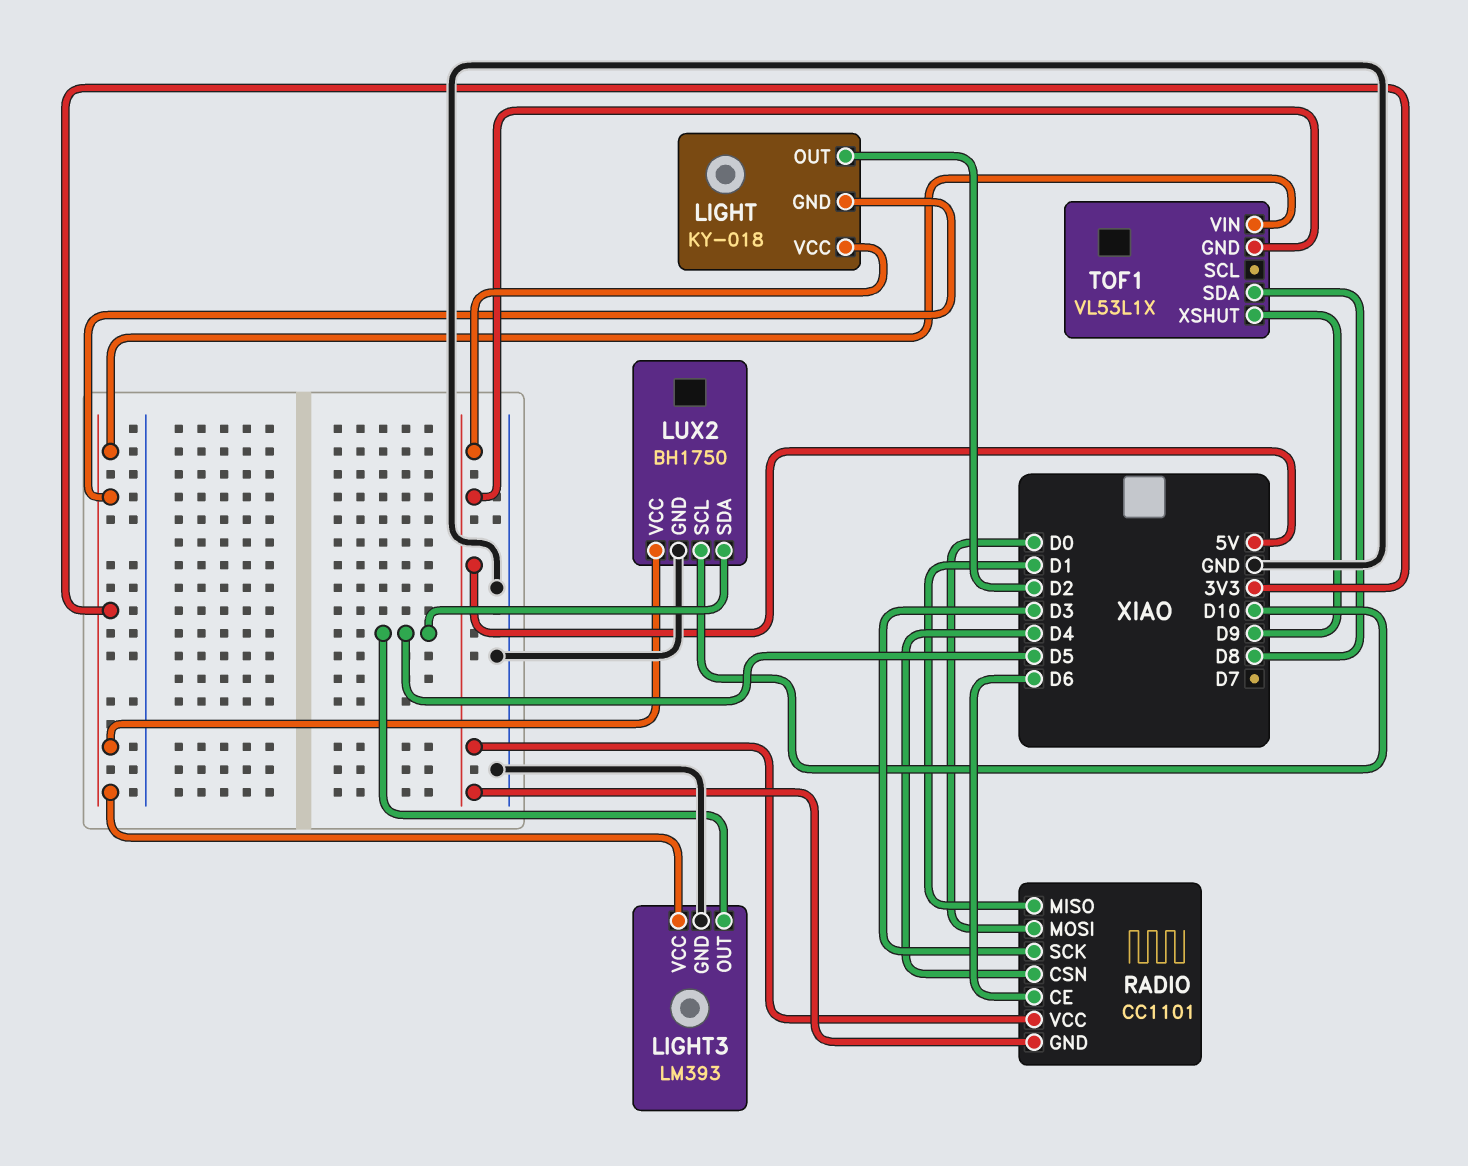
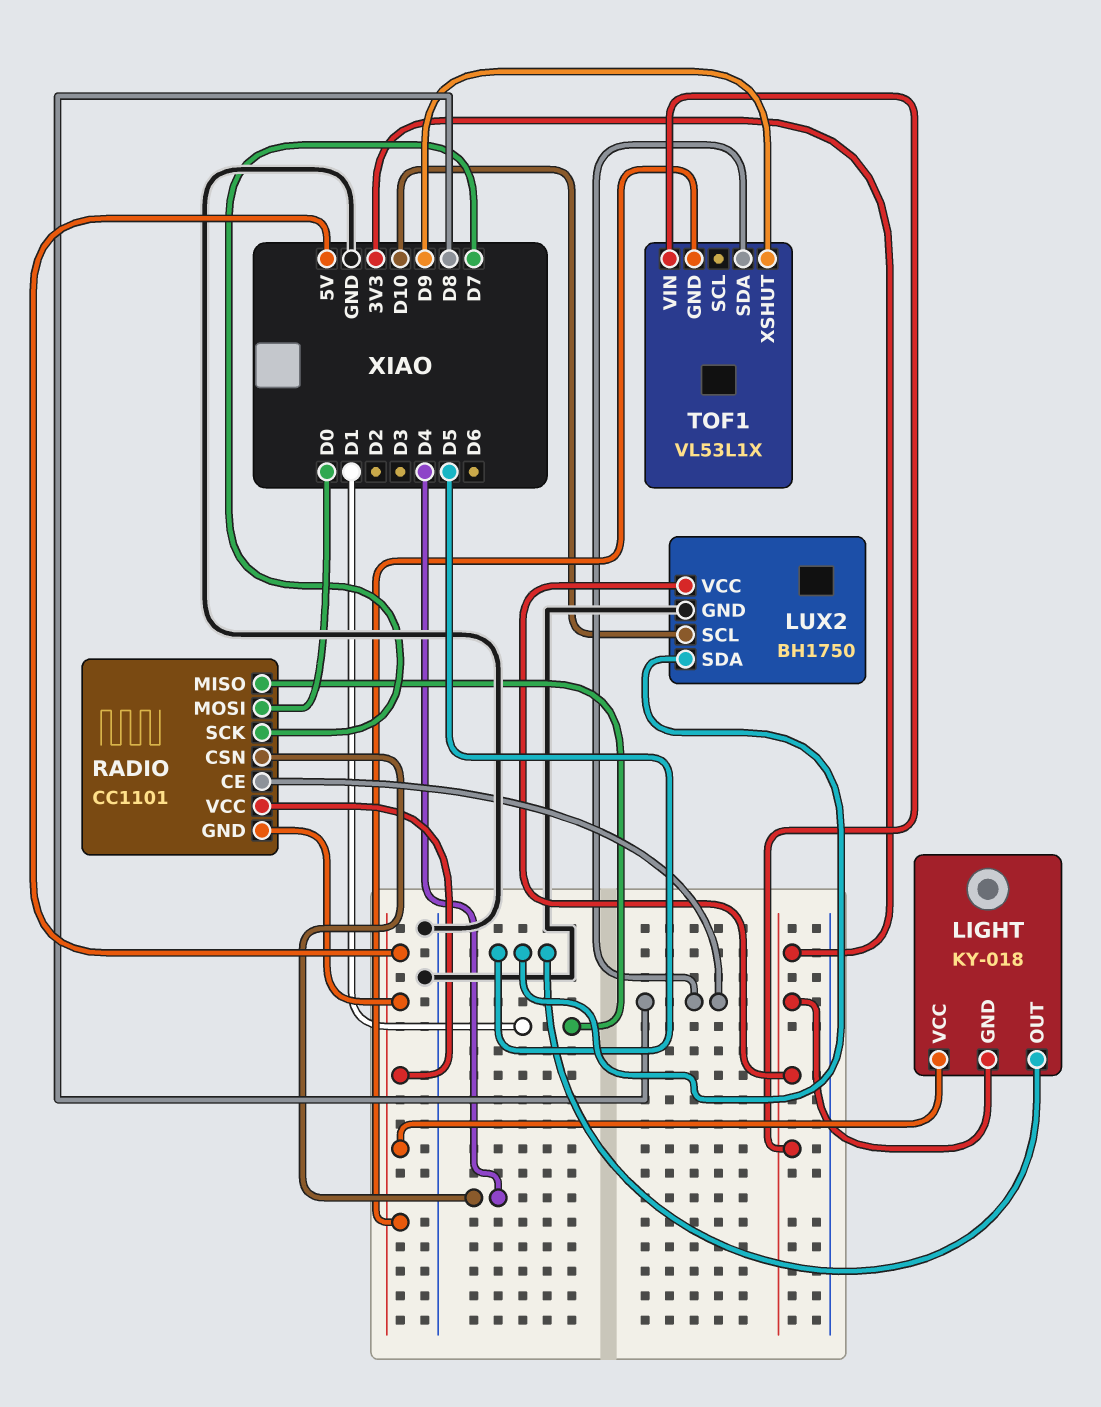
LIGHT pin OUT: D2 -> D5
LIGHT3: LM393 -> none
LIGHT3 pin GND: GND -> none
LIGHT3 pin OUT: D5 -> none
LIGHT3 pin VCC: 3V3 -> none
RADIO pin CE: D6 -> D8
RADIO pin SCK: D3 -> D7

